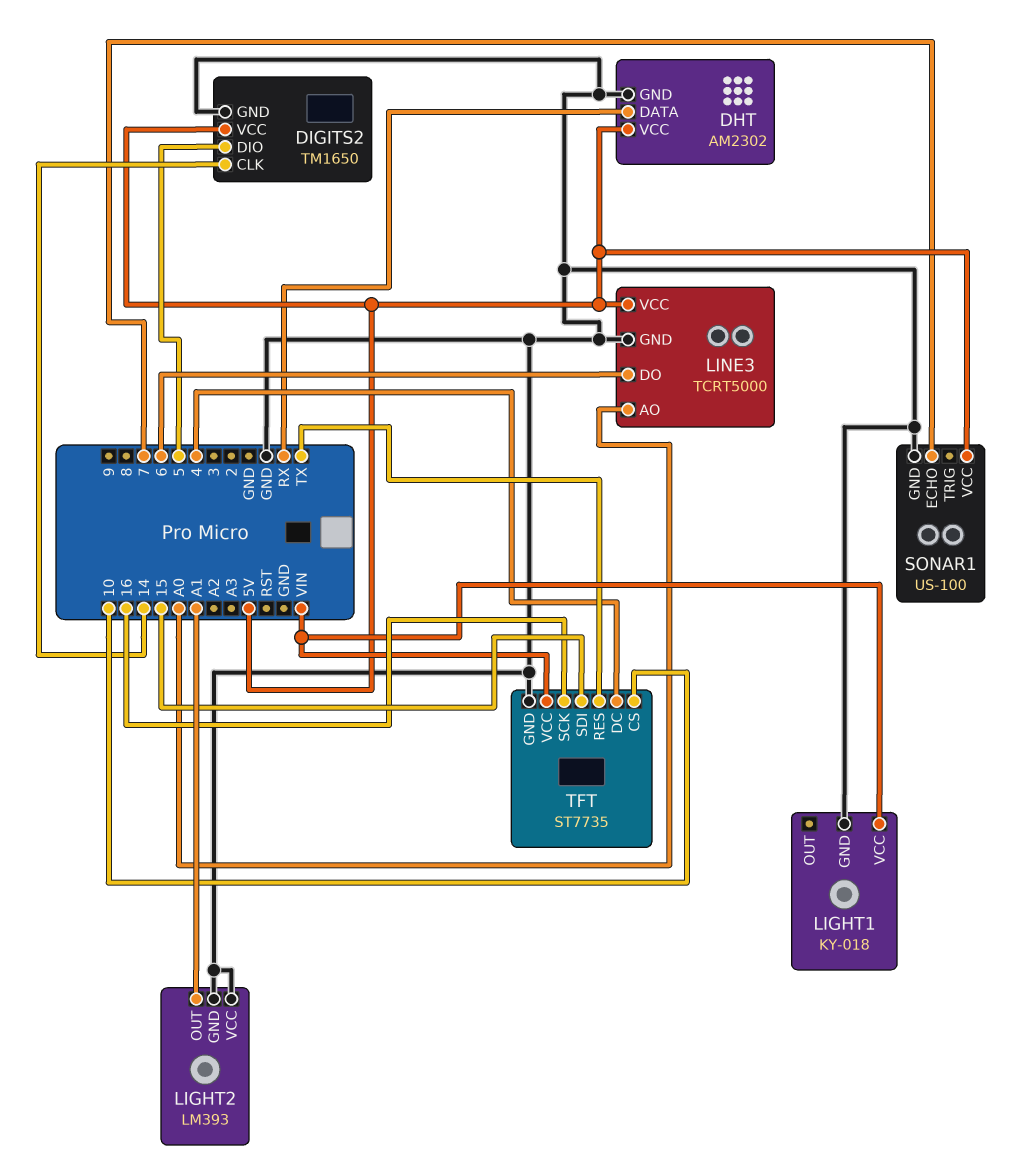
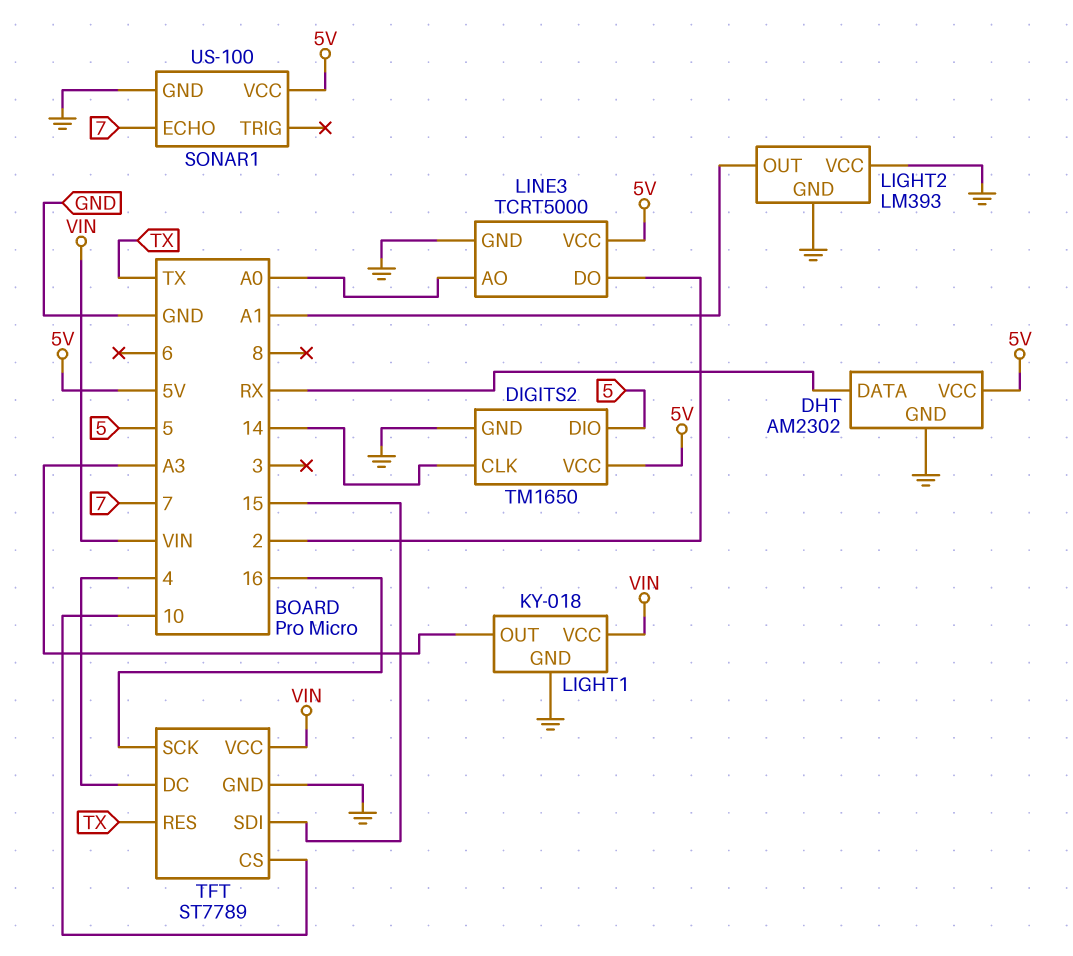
LIGHT1 pin OUT: none -> A3
LINE3 pin DO: 6 -> 2
TFT: ST7735 -> ST7789

